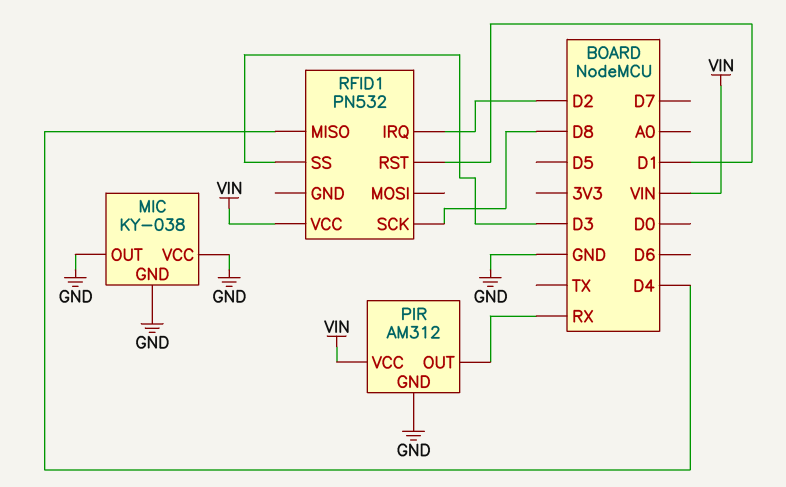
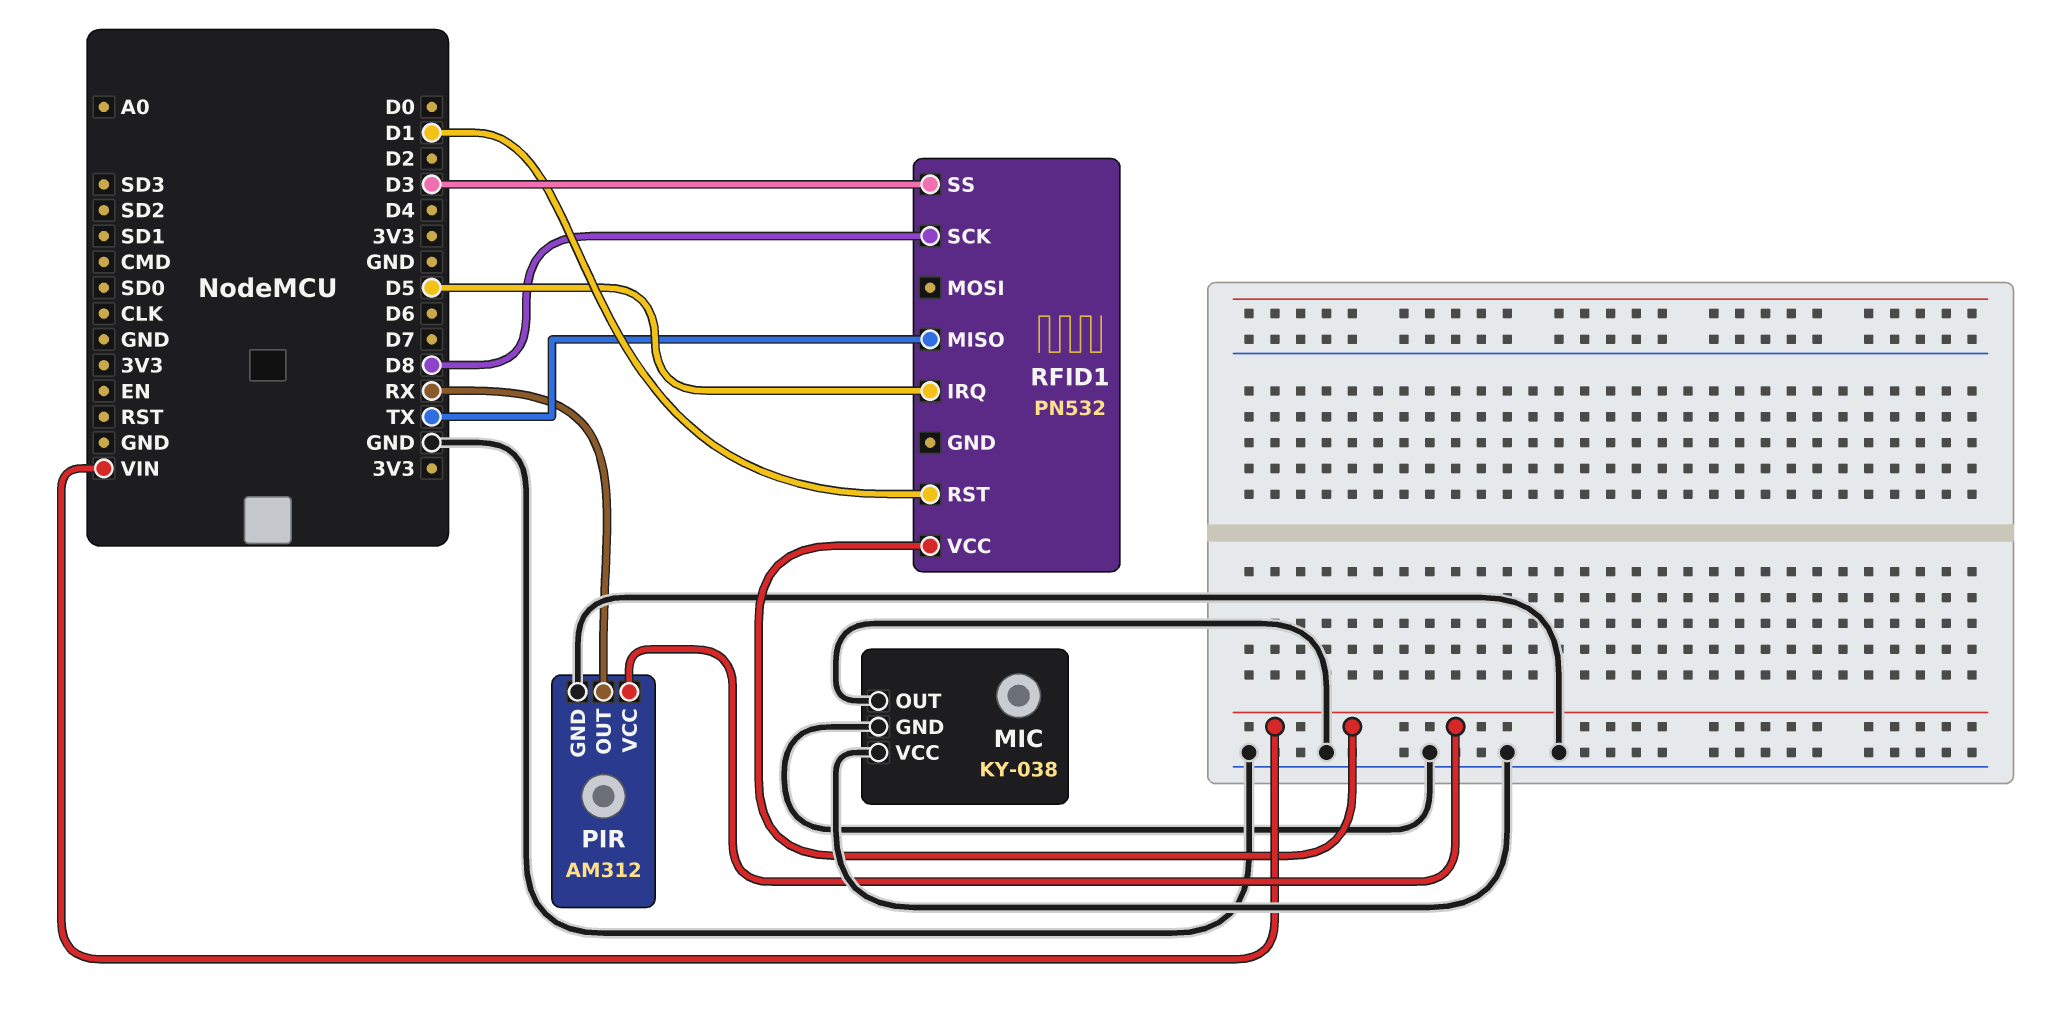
RFID1 pin IRQ: D2 -> D5
RFID1 pin MISO: D4 -> TX

